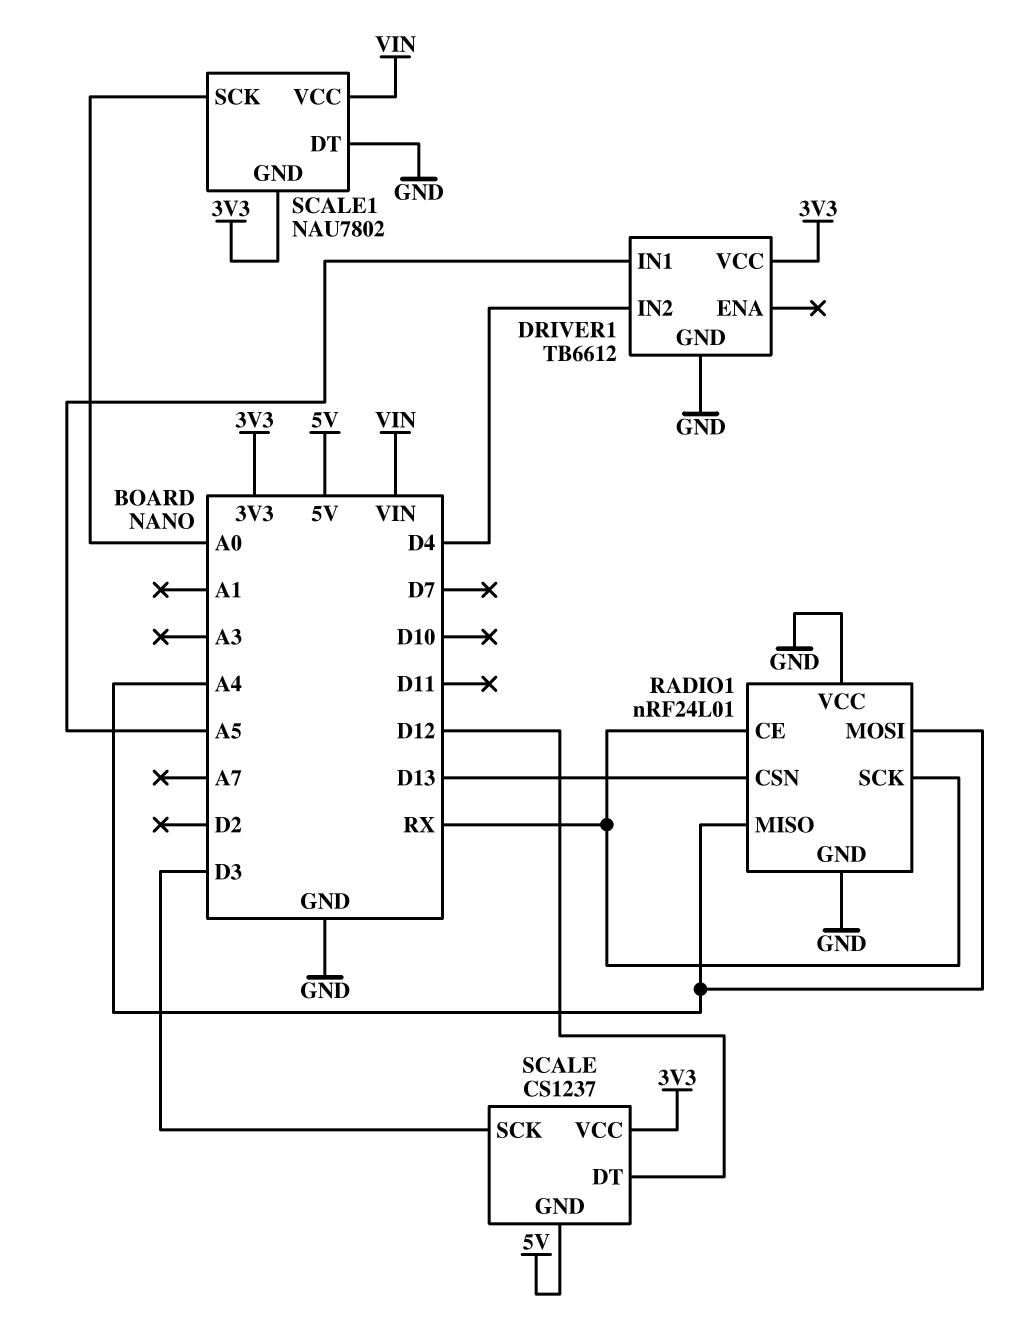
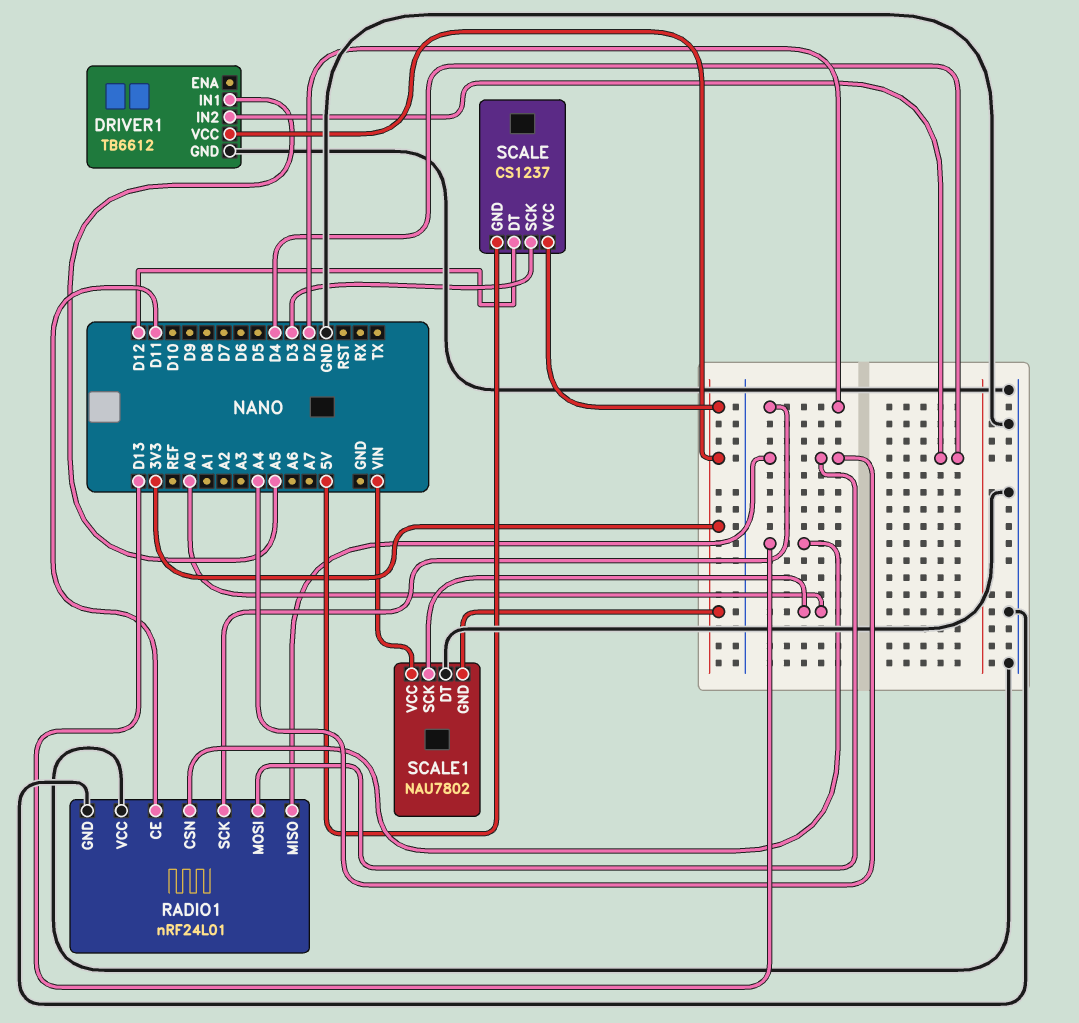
RADIO1 pin CE: RX -> D11
RADIO1 pin SCK: RX -> D2

